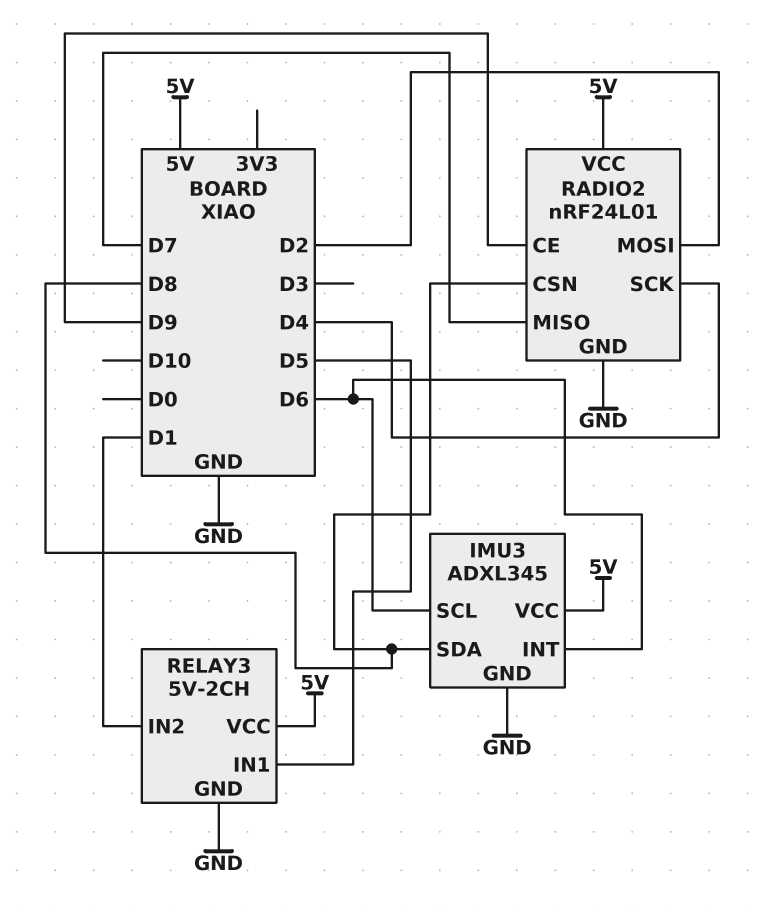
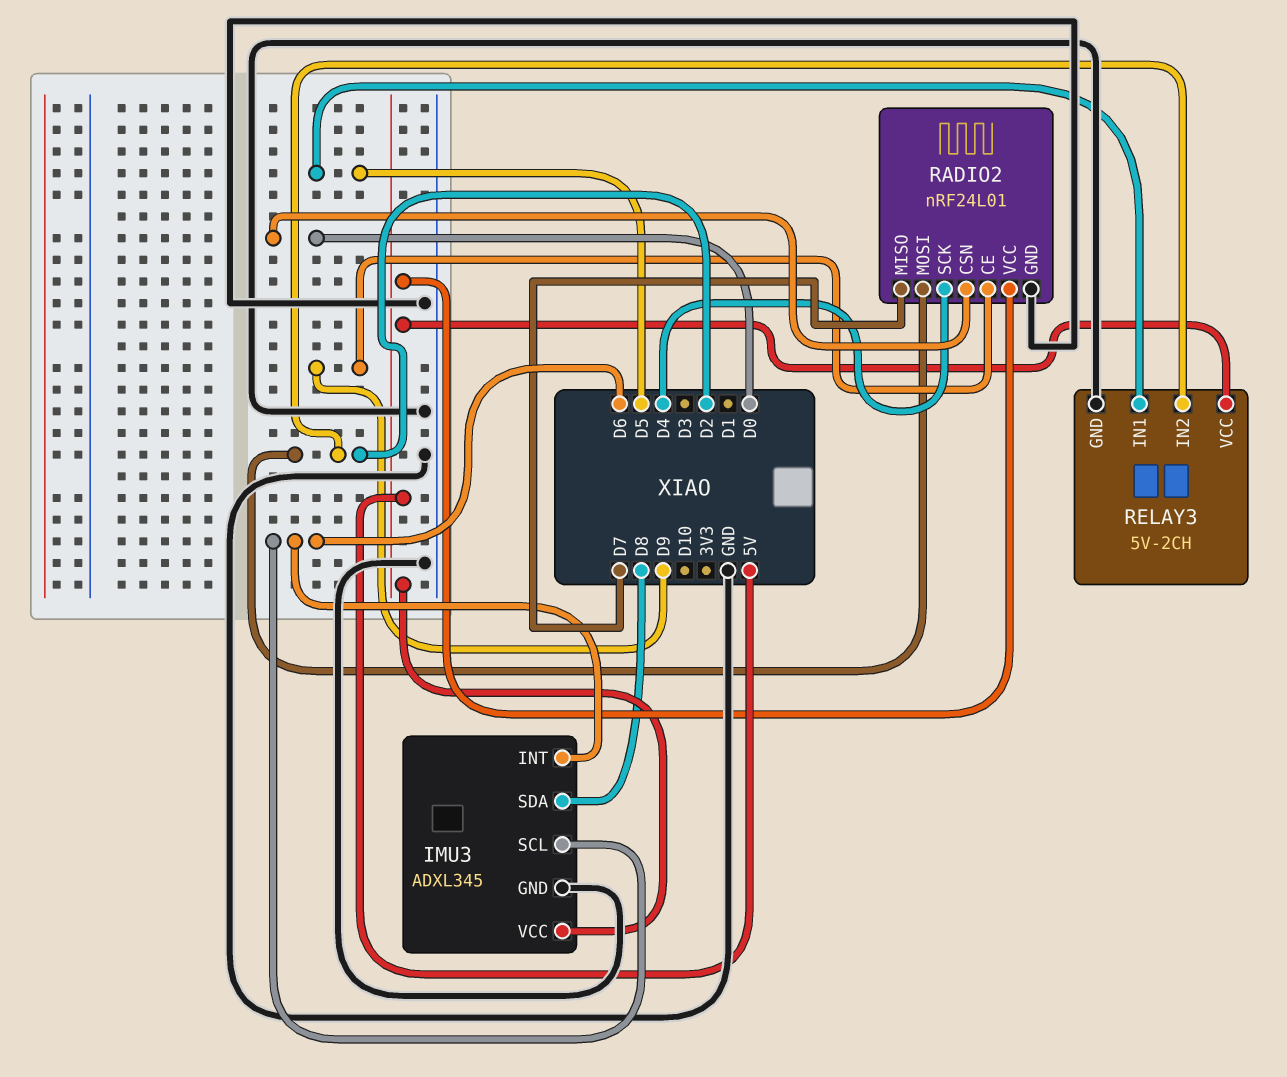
RADIO2 pin CSN: D8 -> D0
RELAY3 pin IN2: D1 -> D2

